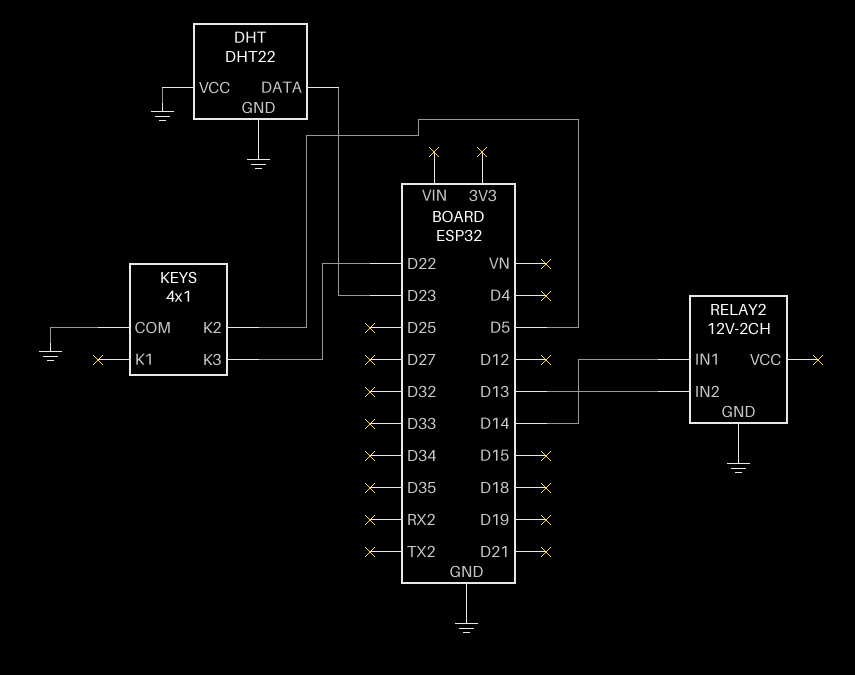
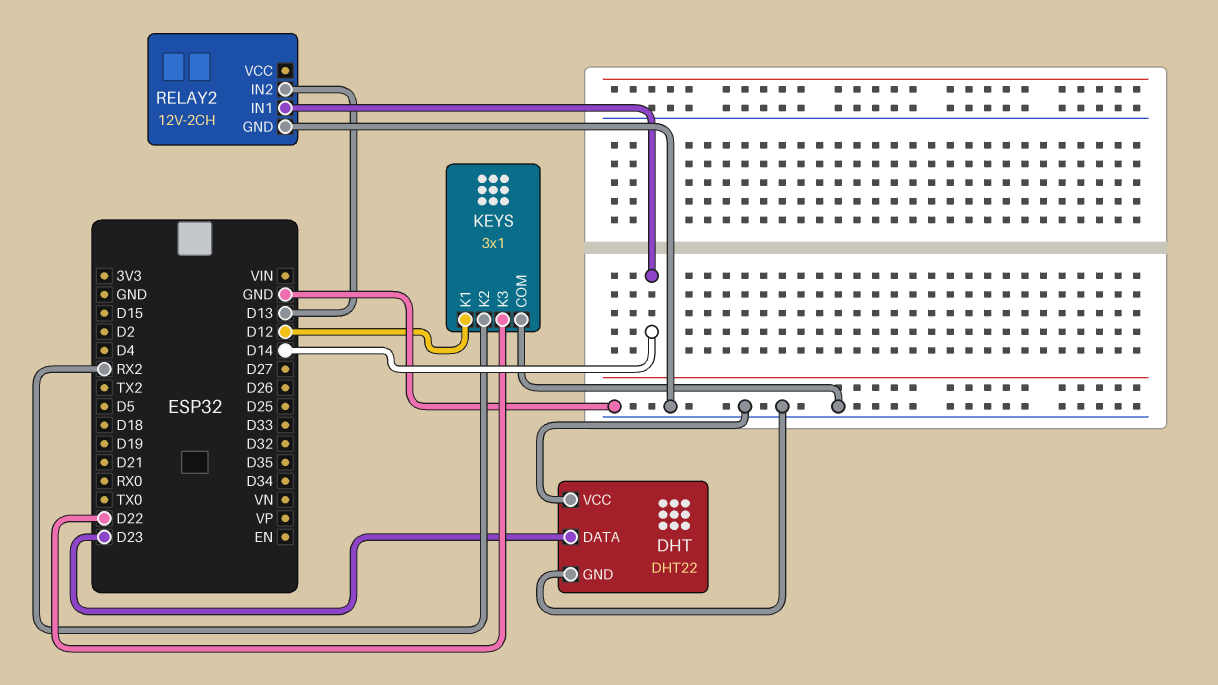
KEYS: 4x1 -> 3x1
KEYS pin K1: none -> D12
KEYS pin K2: D5 -> RX2

